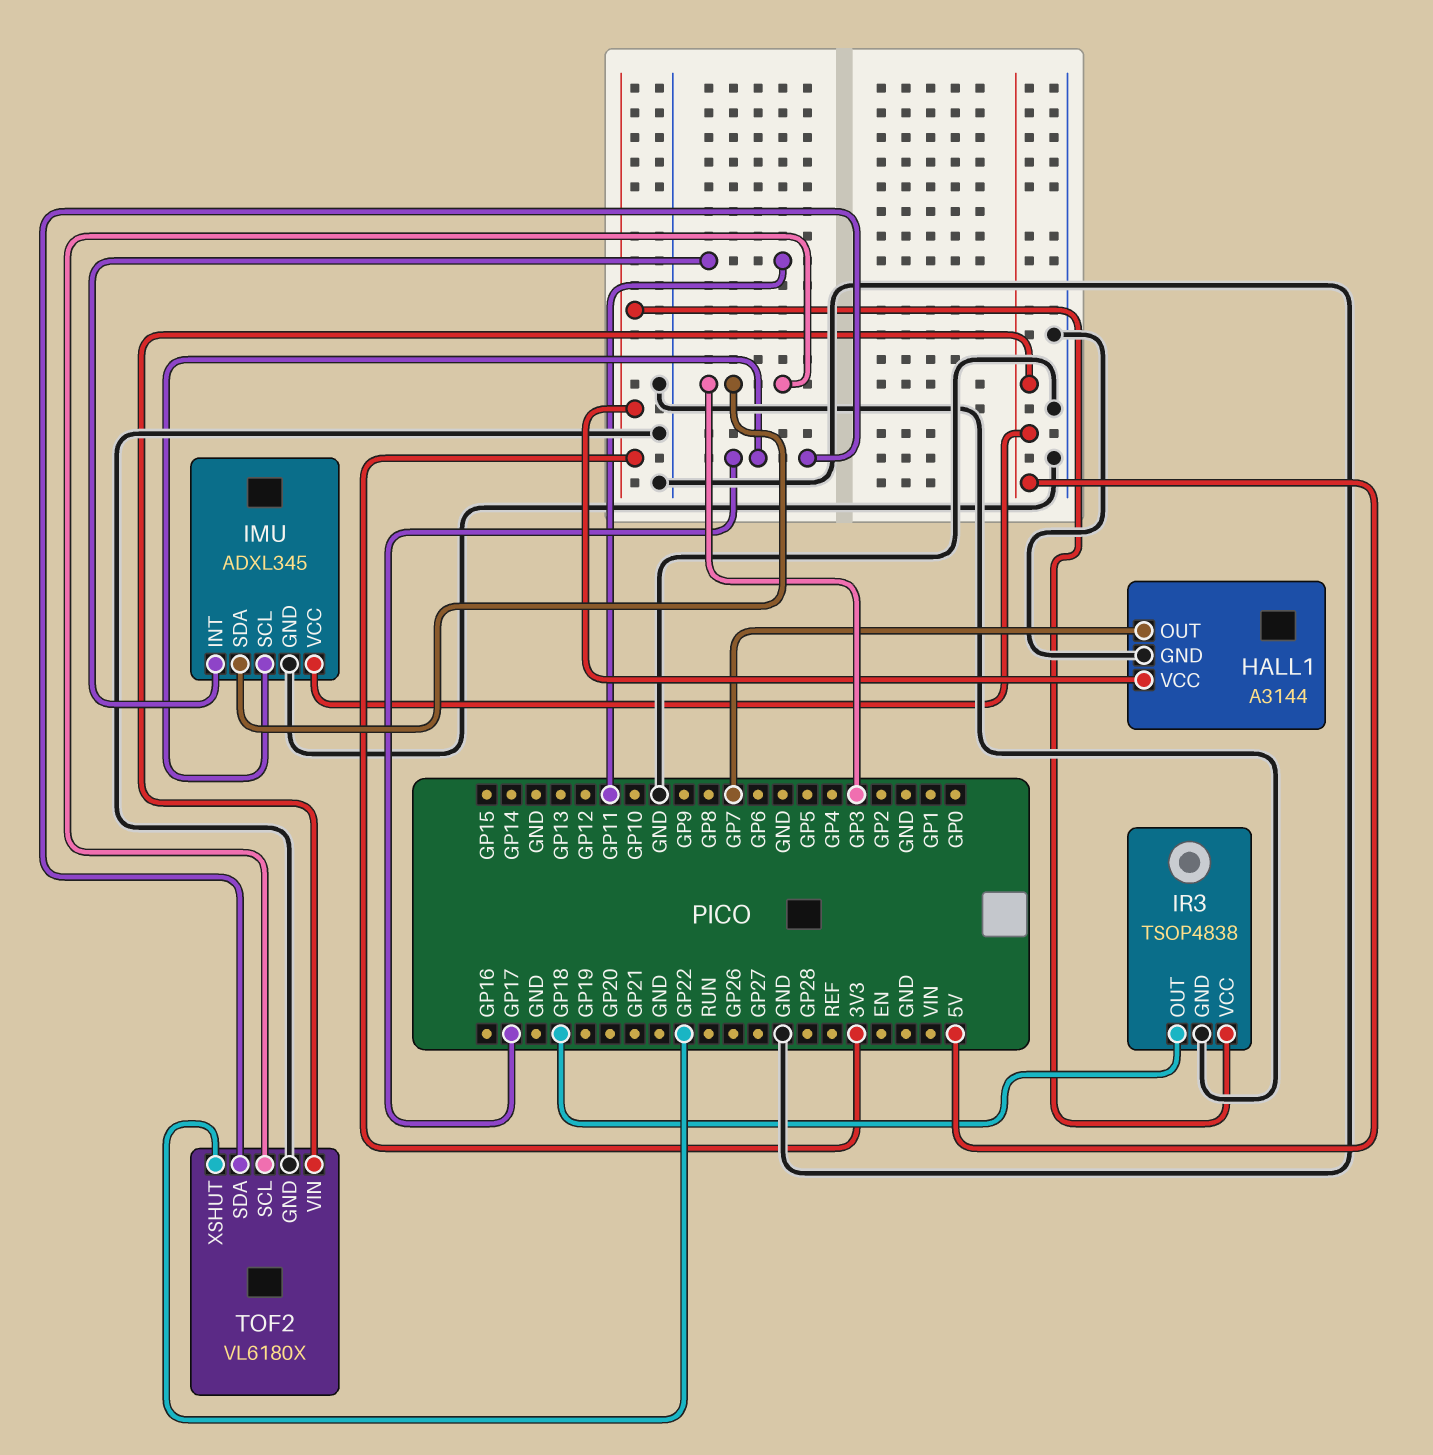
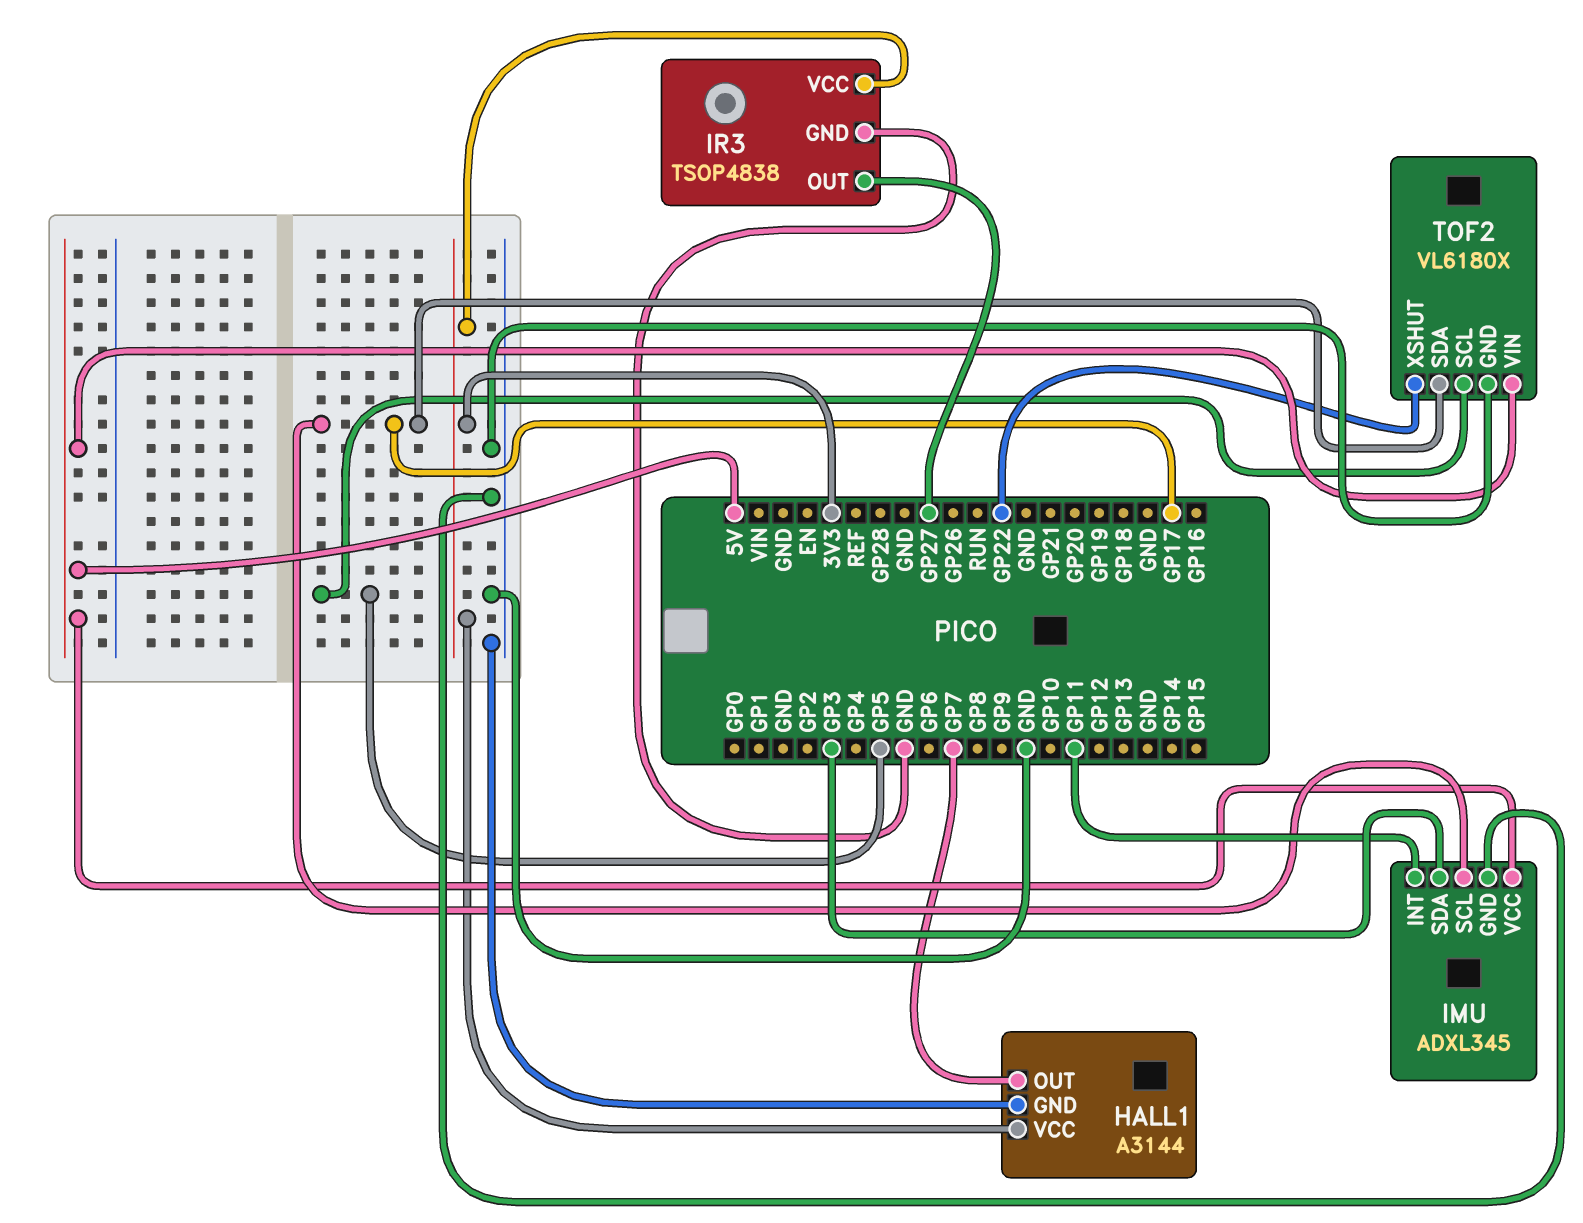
IR3 pin OUT: GP18 -> GP27
TOF2 pin SCL: GP3 -> GP5

